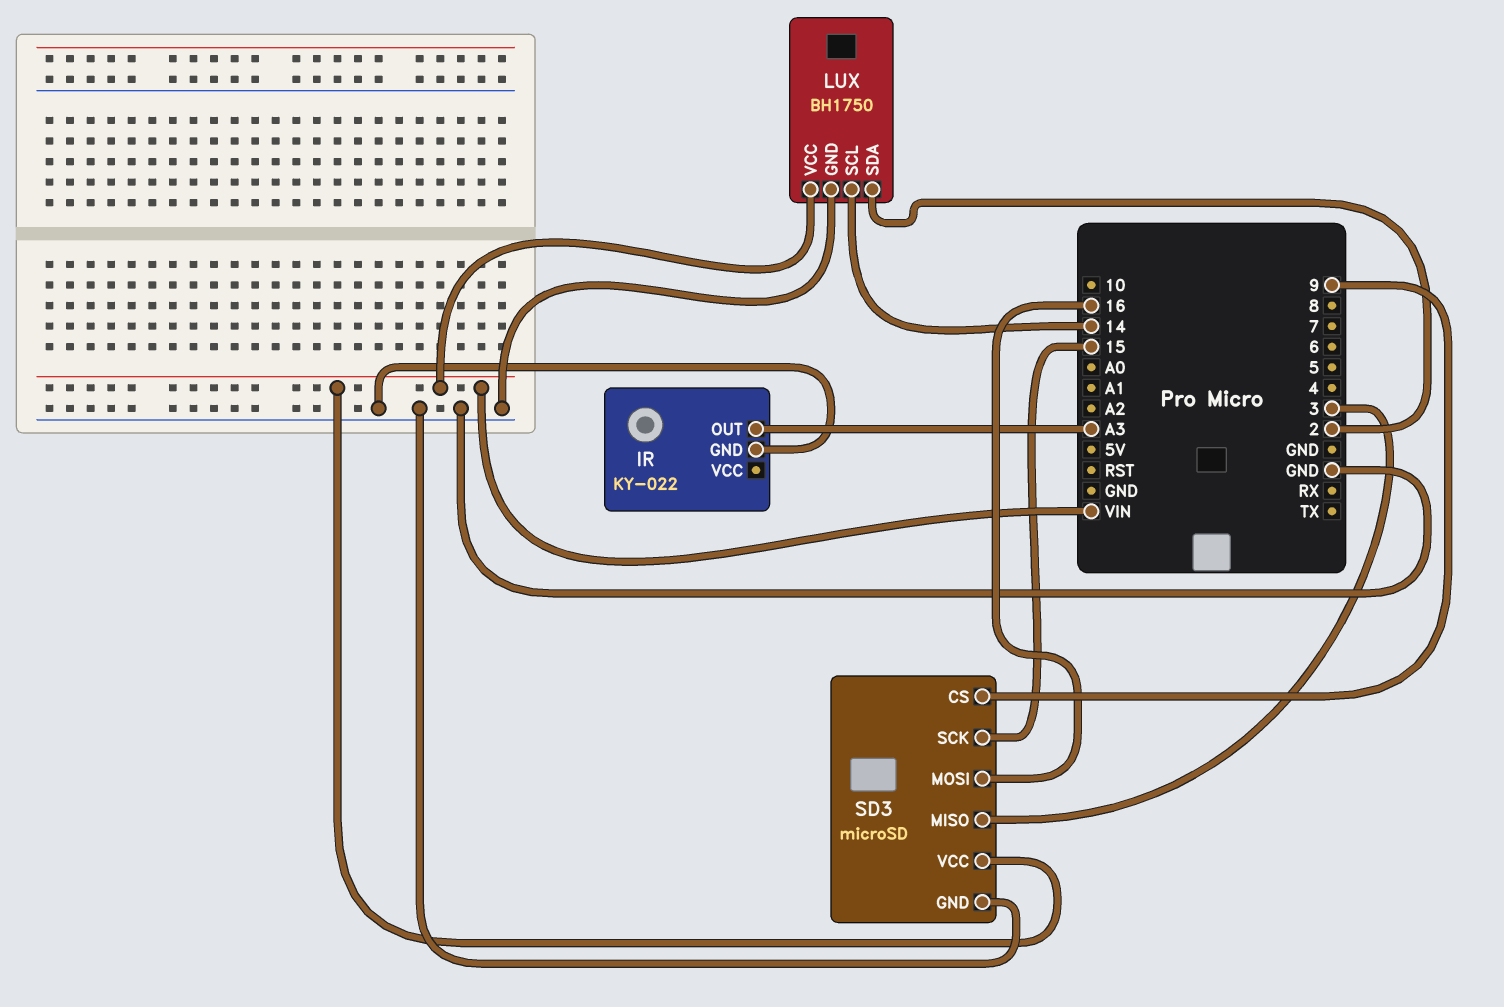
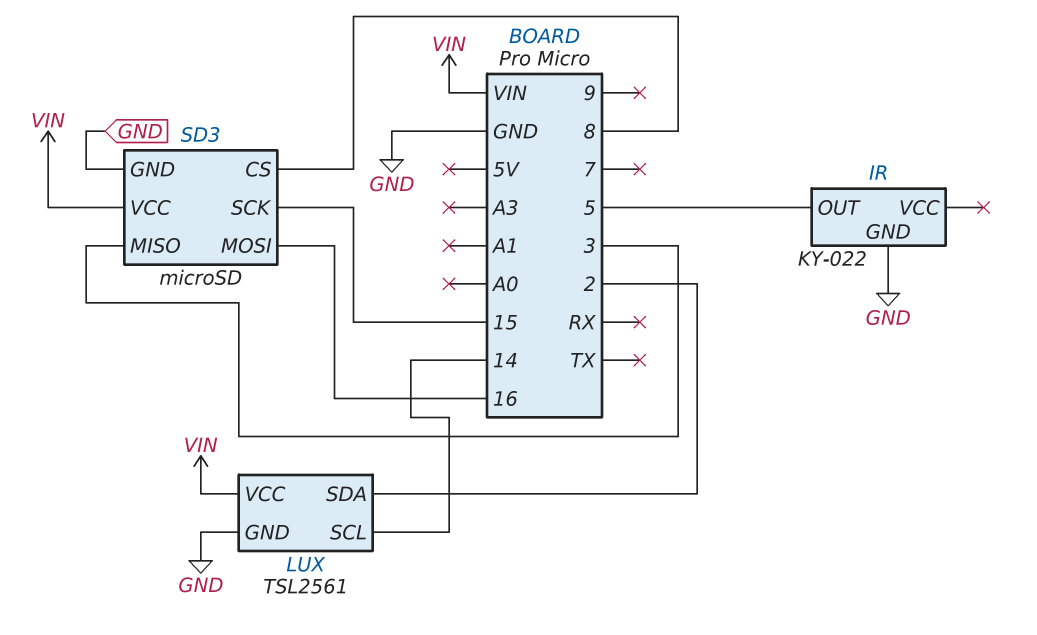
IR pin OUT: A3 -> 5
LUX: BH1750 -> TSL2561
SD3 pin CS: 9 -> 8

